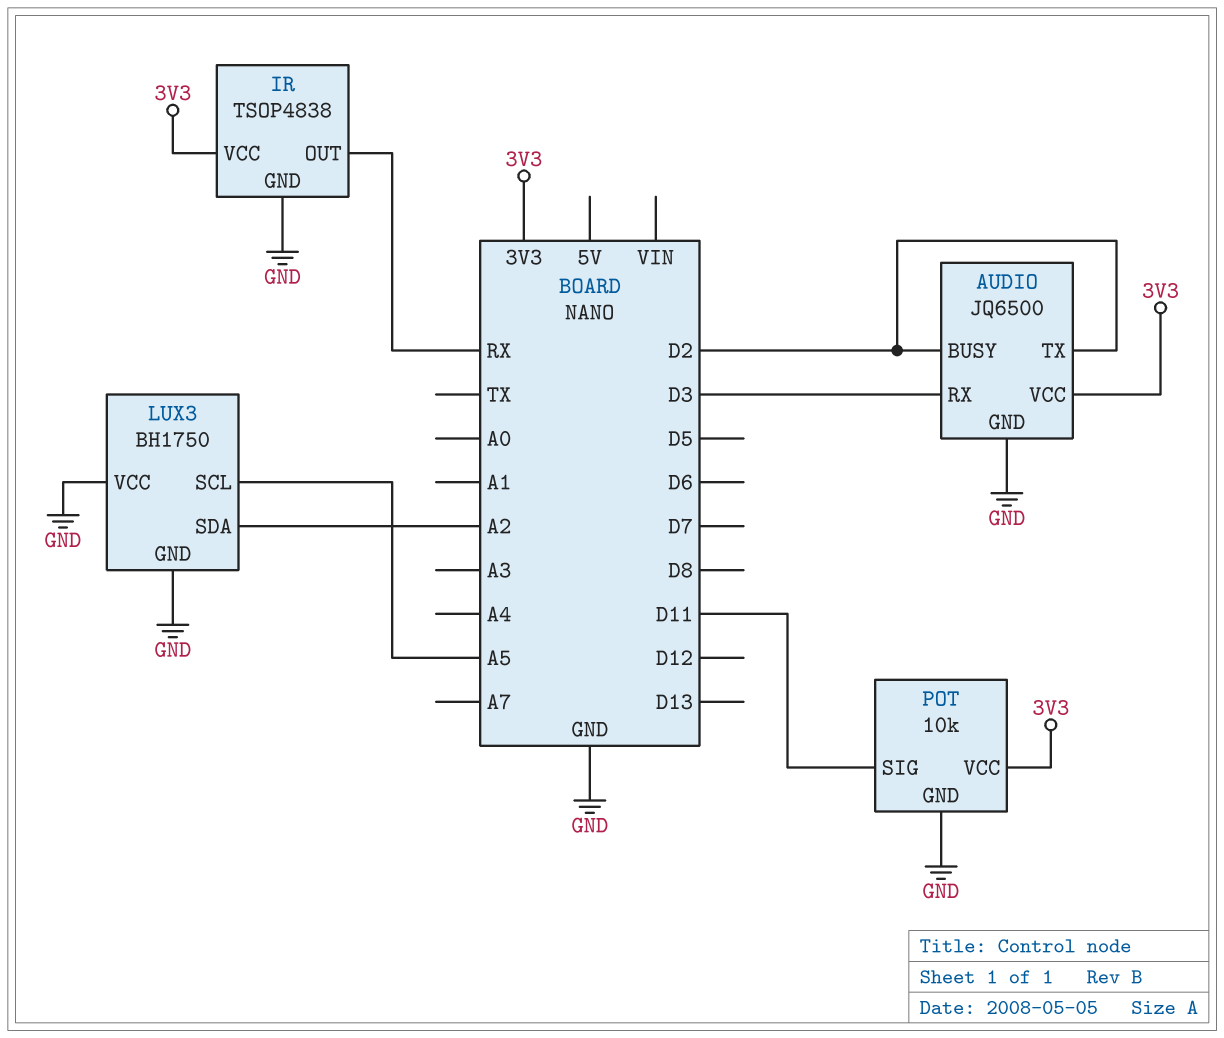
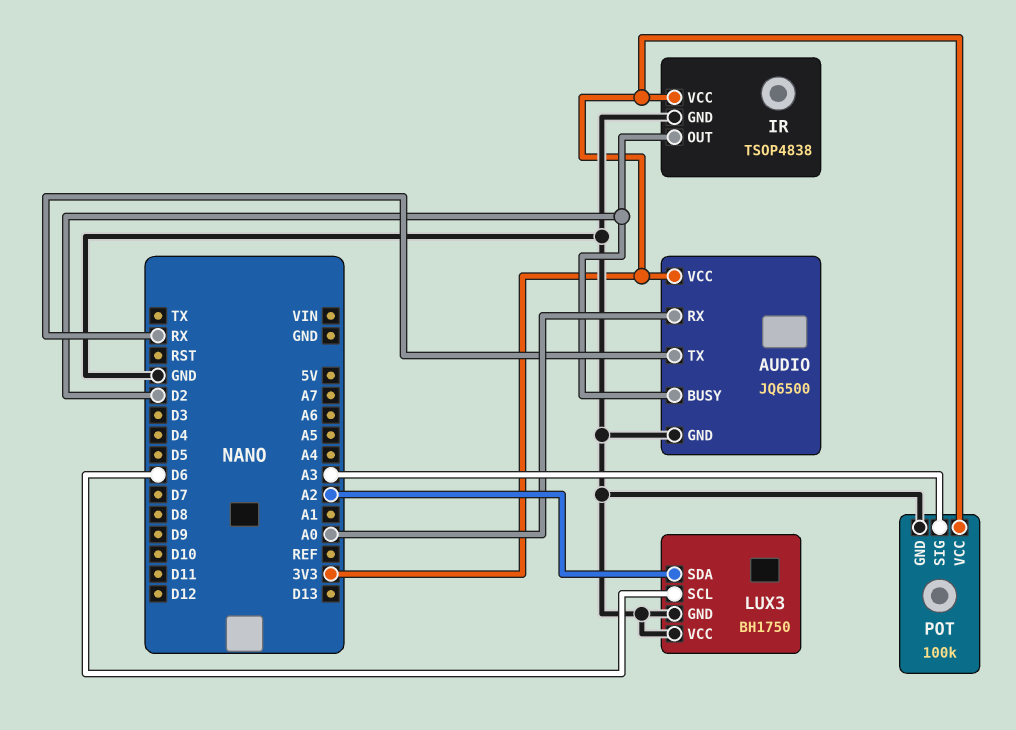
AUDIO pin RX: D3 -> A0
AUDIO pin TX: D2 -> RX
IR pin OUT: RX -> D2
LUX3 pin SCL: A5 -> D6
POT: 10k -> 100k
POT pin SIG: D11 -> A3

